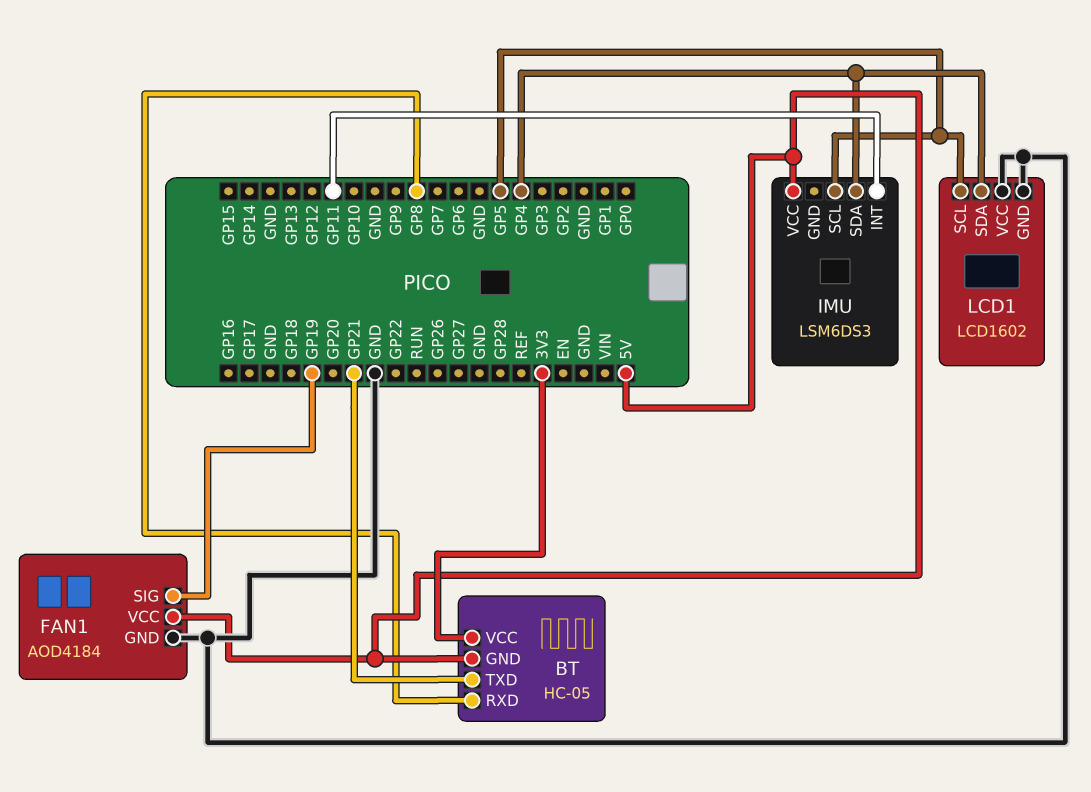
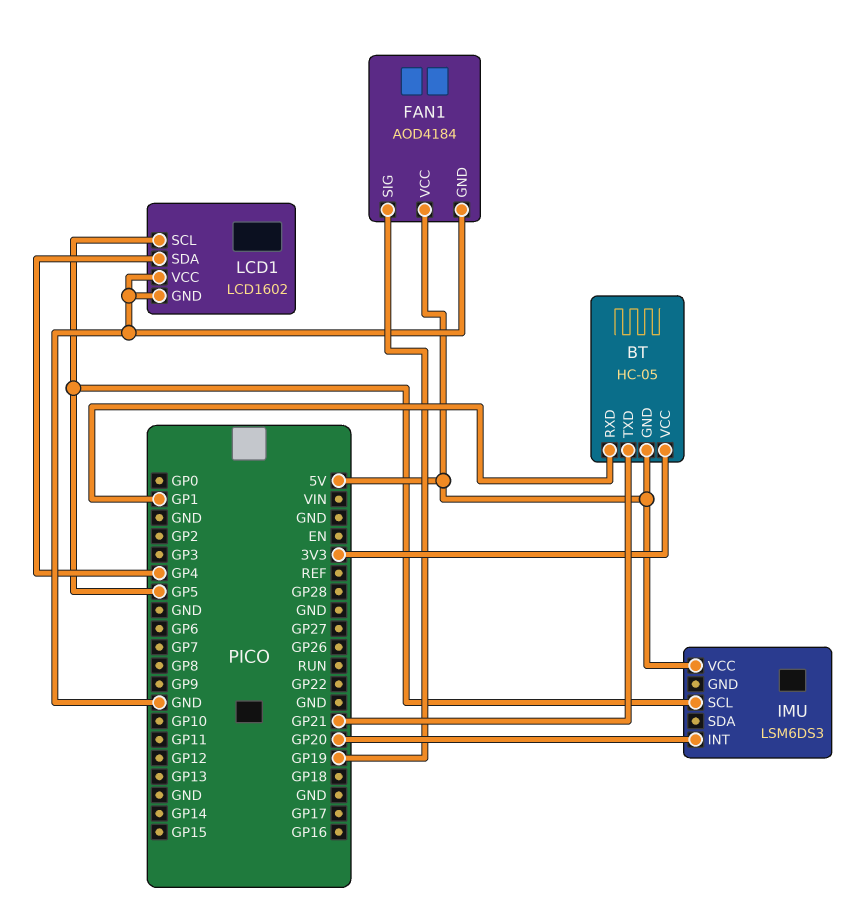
BT pin RXD: GP8 -> GP1
IMU pin INT: GP11 -> GP20
IMU pin SDA: GP4 -> none

